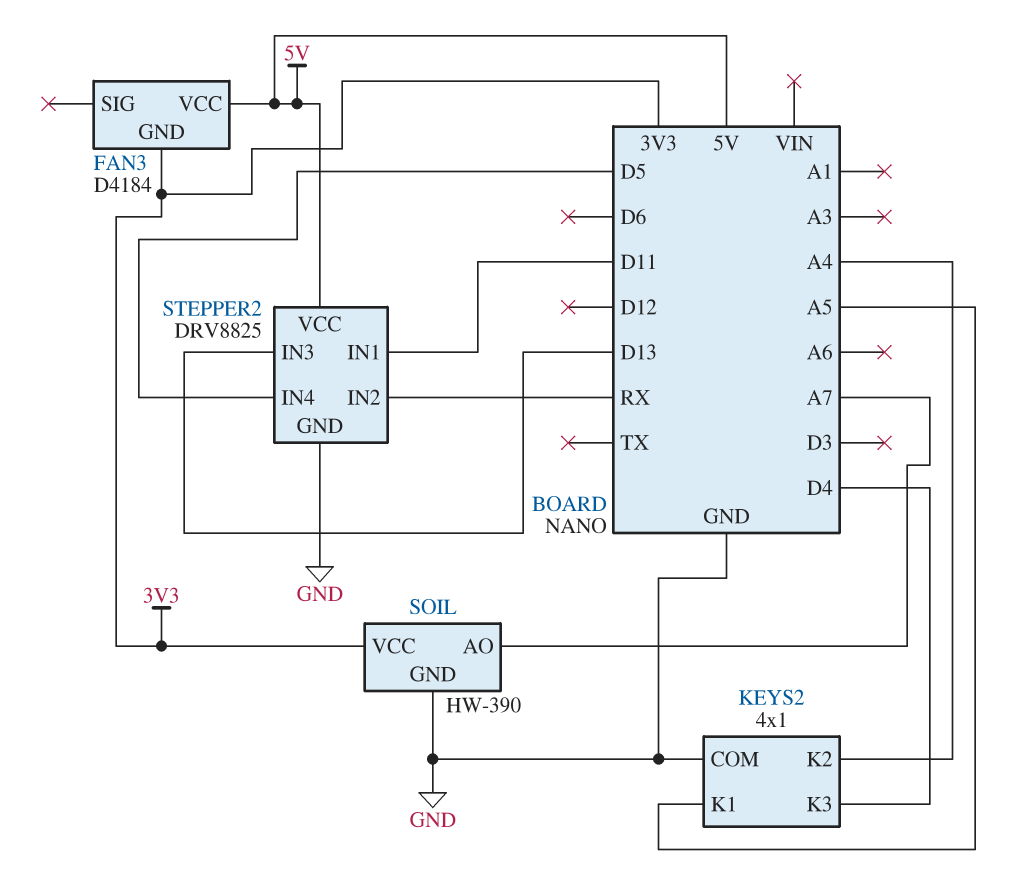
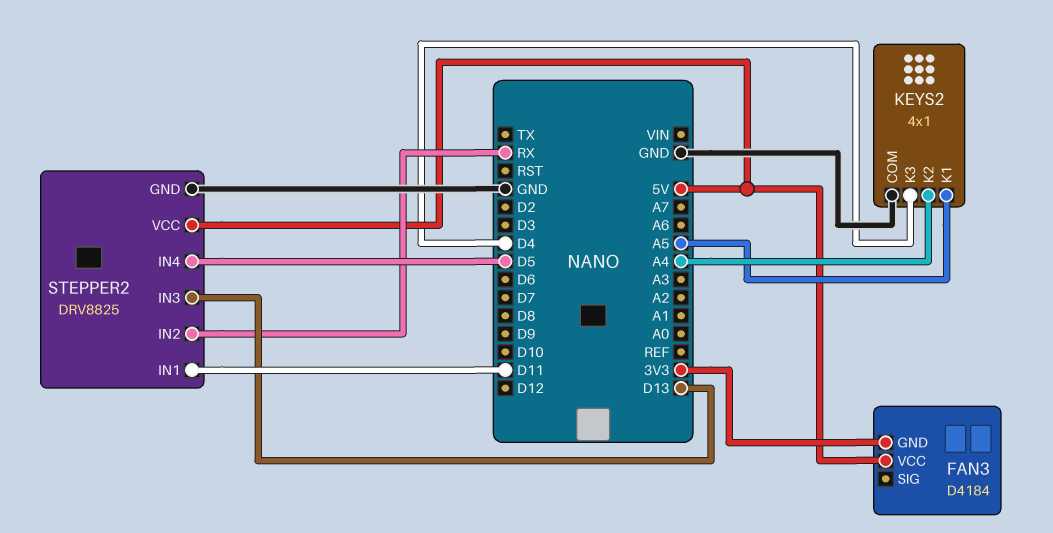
SOIL: HW-390 -> none
SOIL pin AO: A7 -> none
SOIL pin GND: GND -> none
SOIL pin VCC: 3V3 -> none

